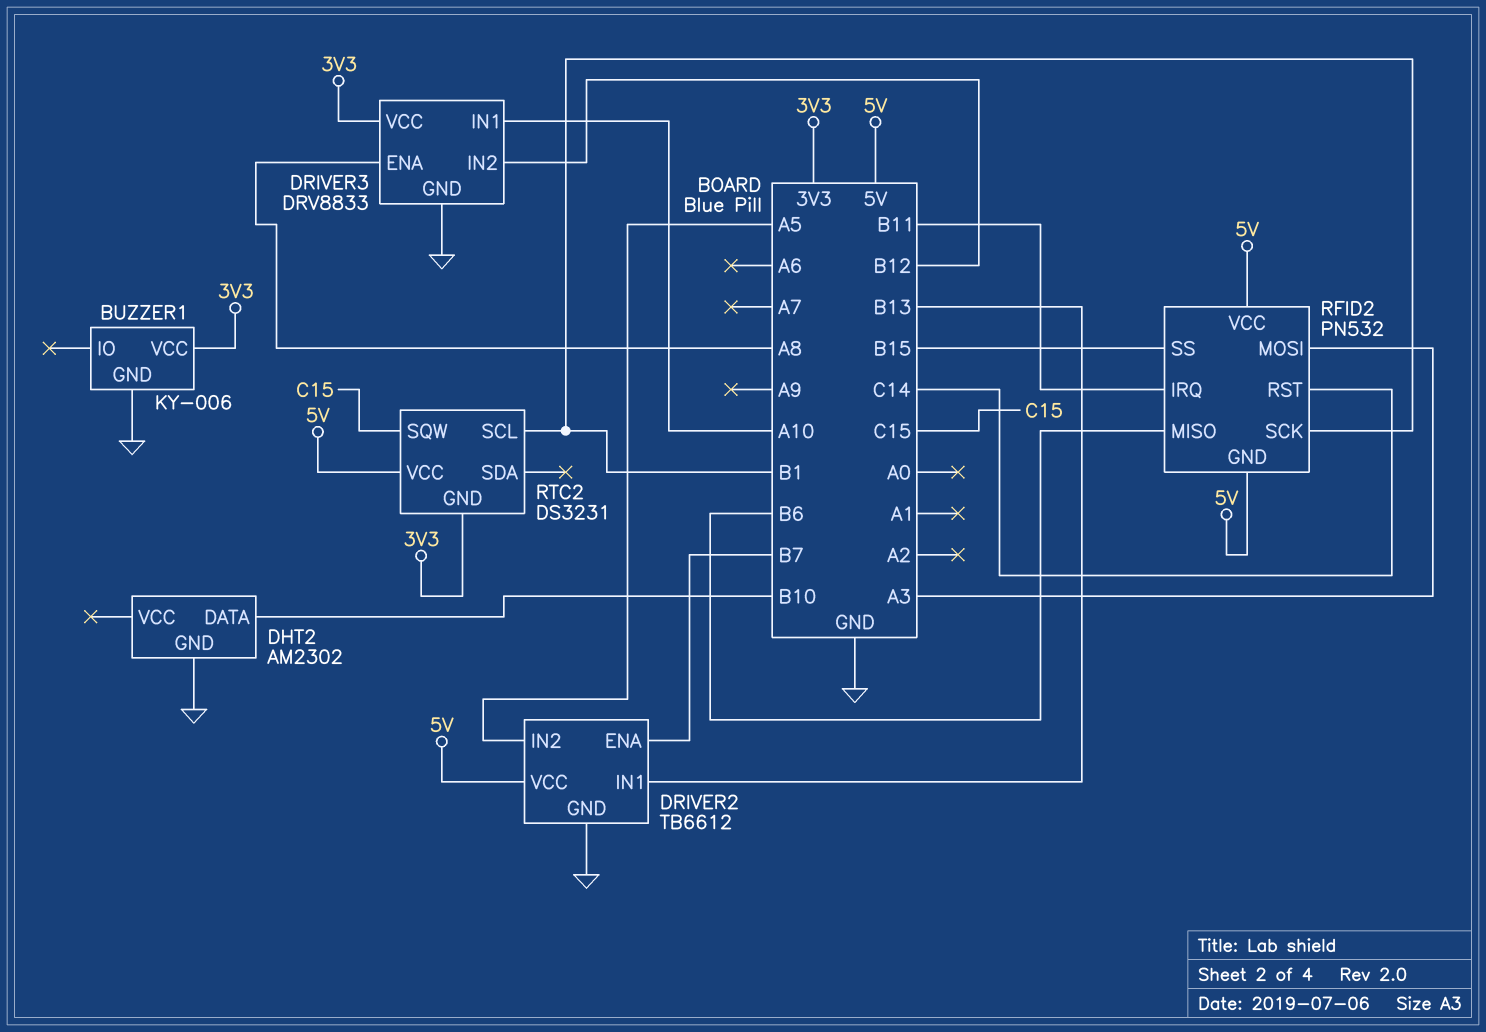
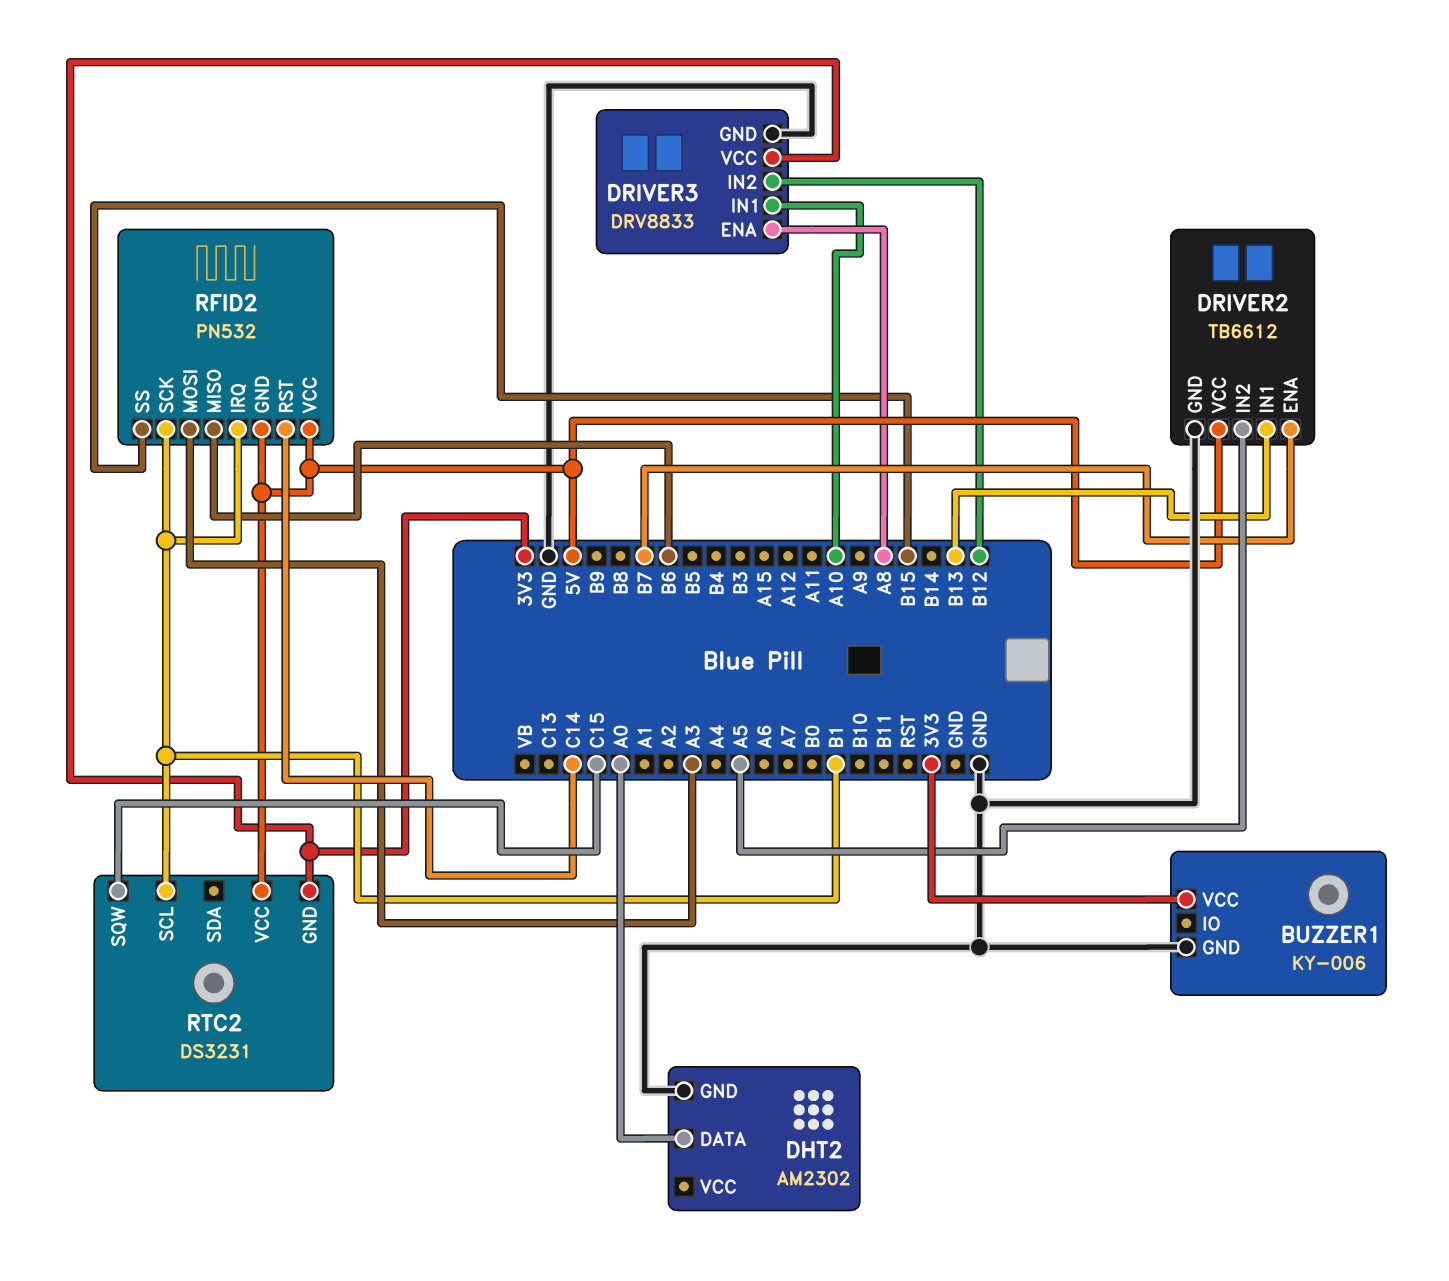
DHT2 pin DATA: B10 -> A0
RFID2 pin IRQ: B11 -> B1

